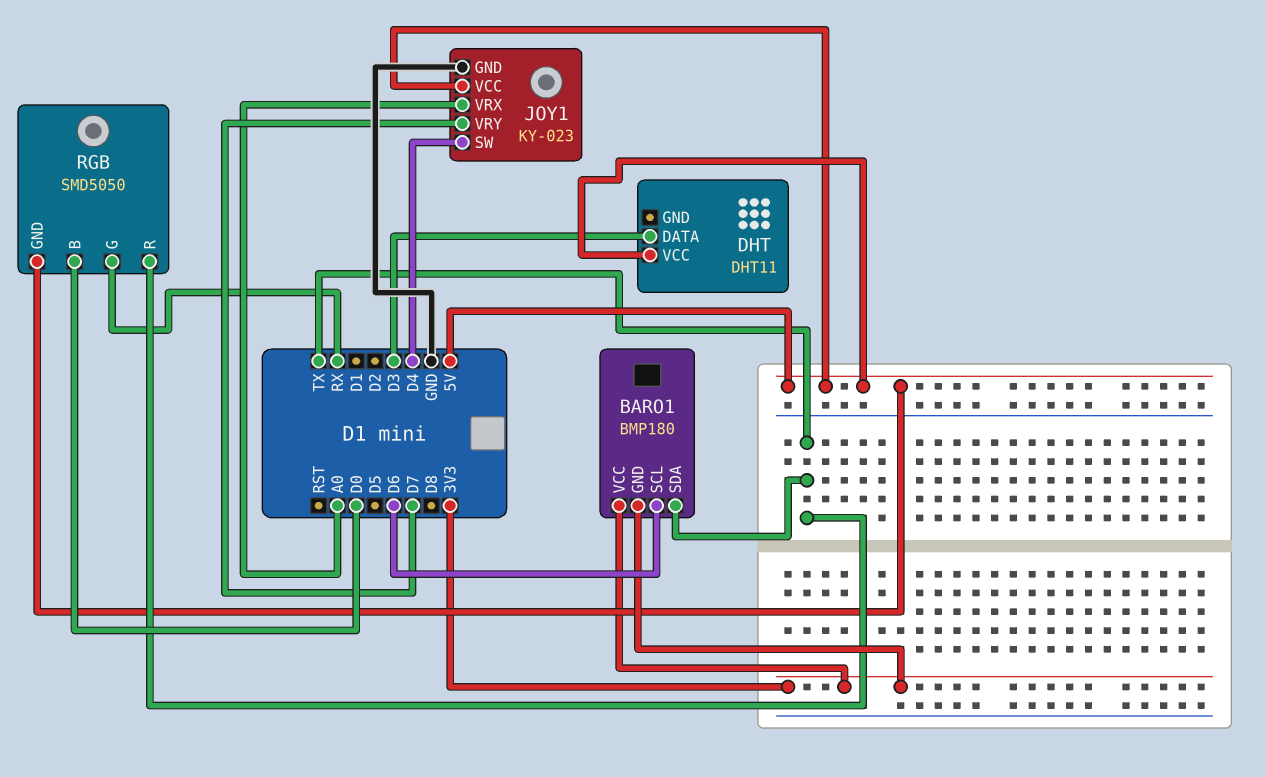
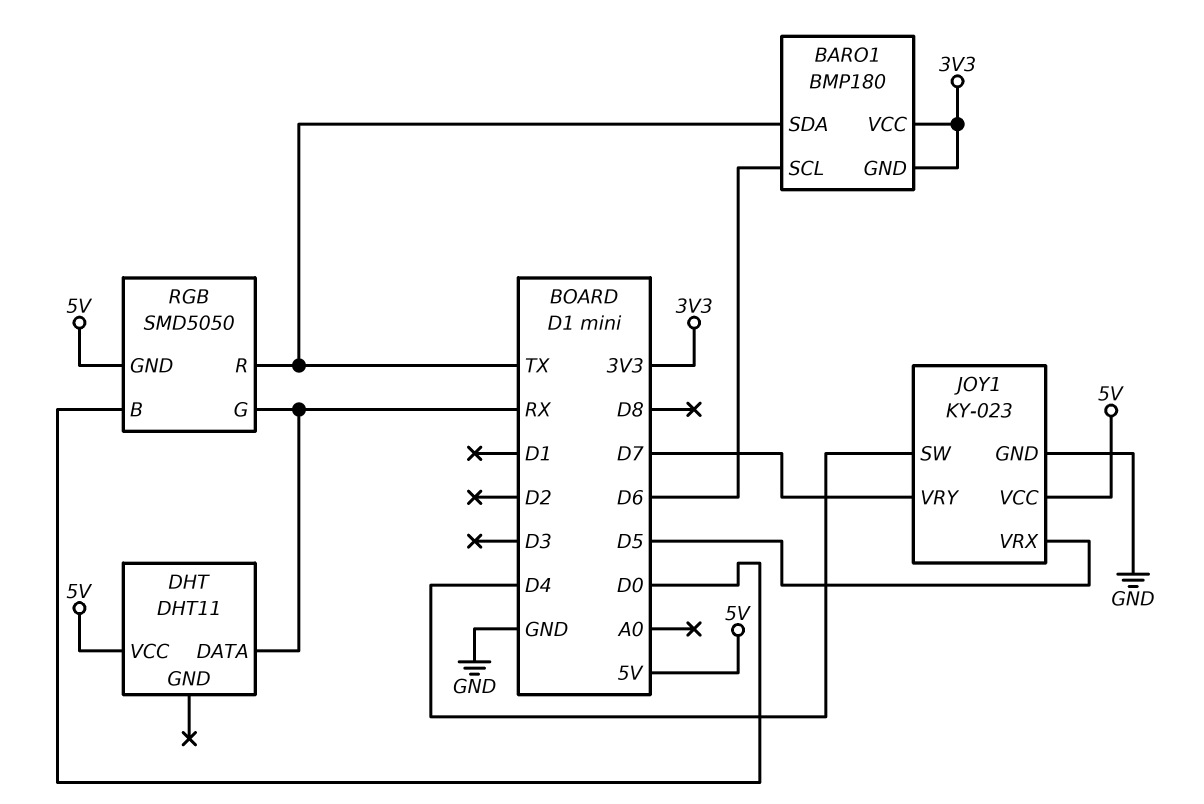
DHT pin DATA: D3 -> RX
JOY1 pin VRX: A0 -> D5

